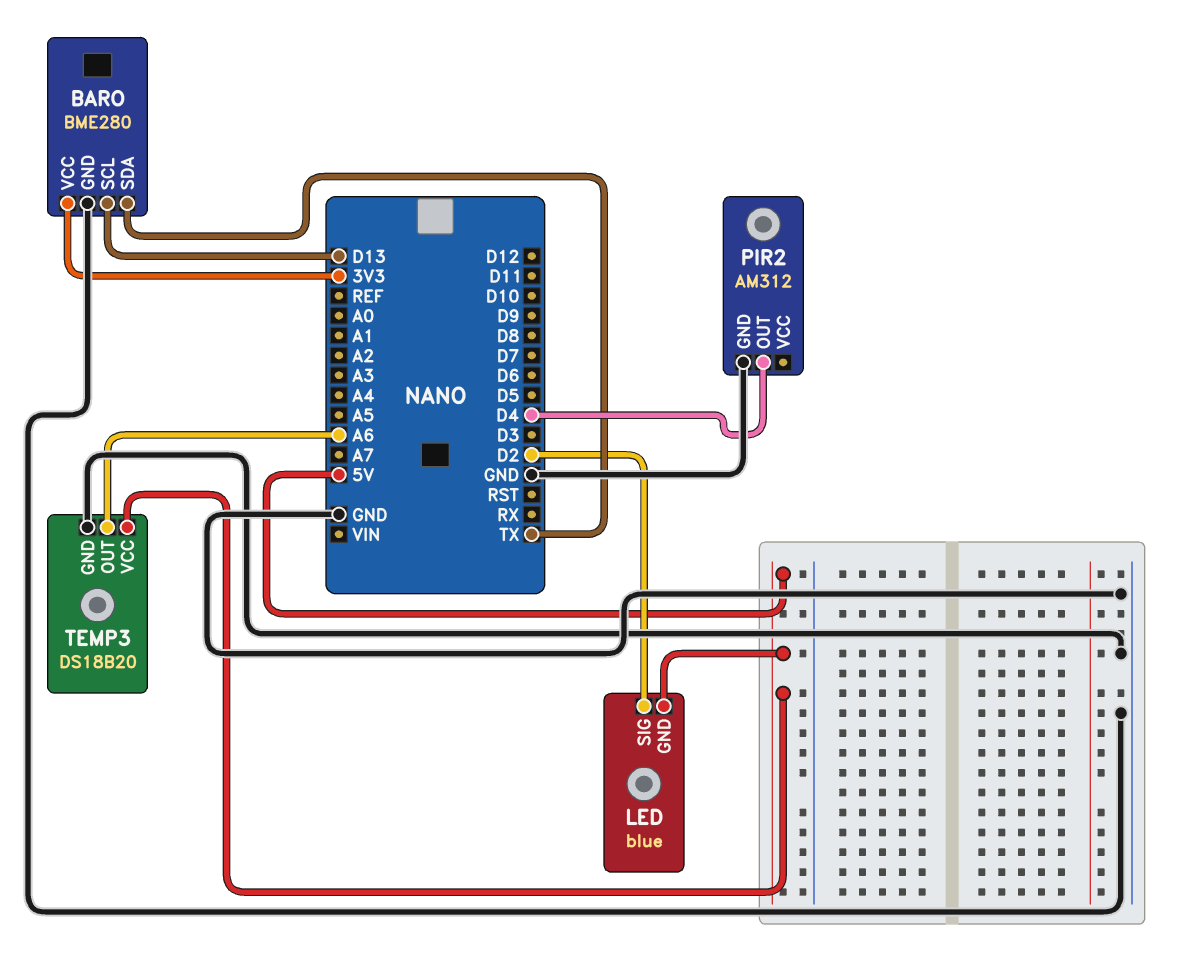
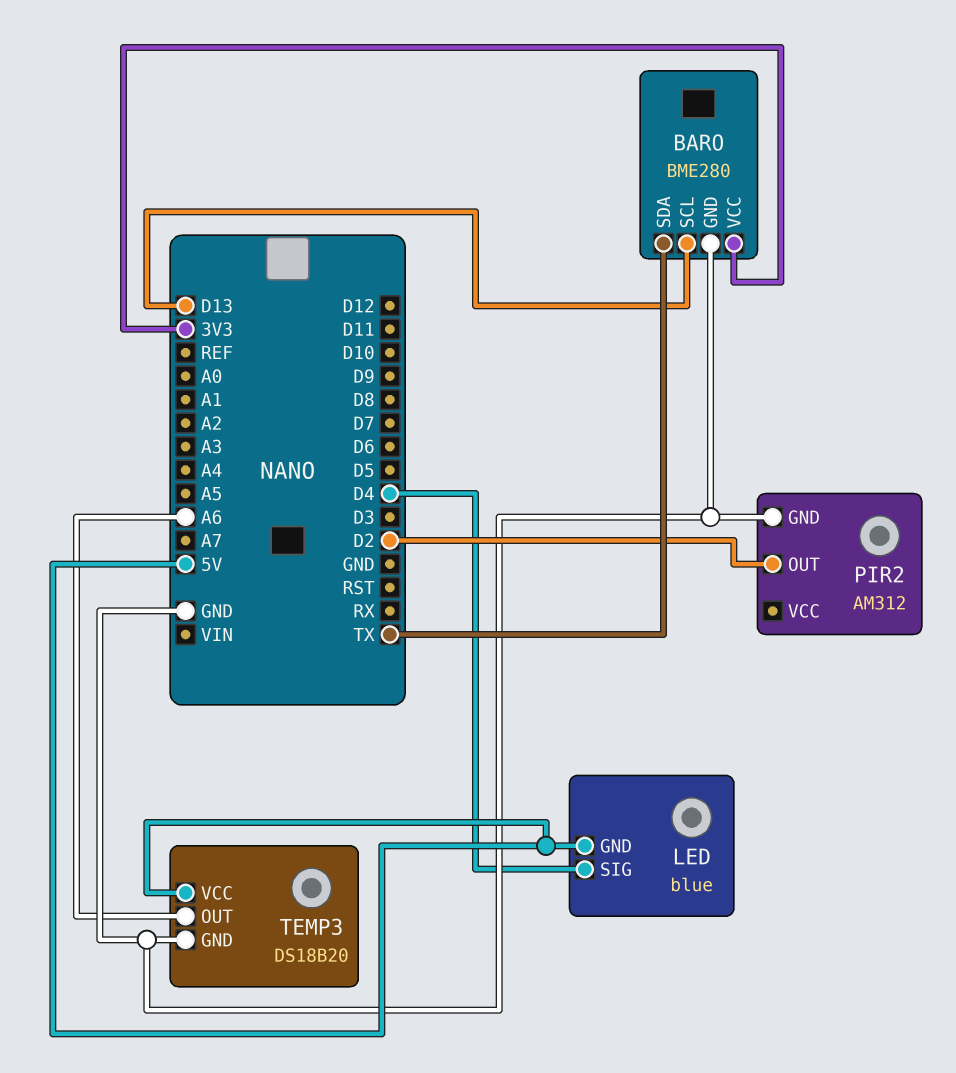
LED pin SIG: D2 -> D4
PIR2 pin OUT: D4 -> D2

